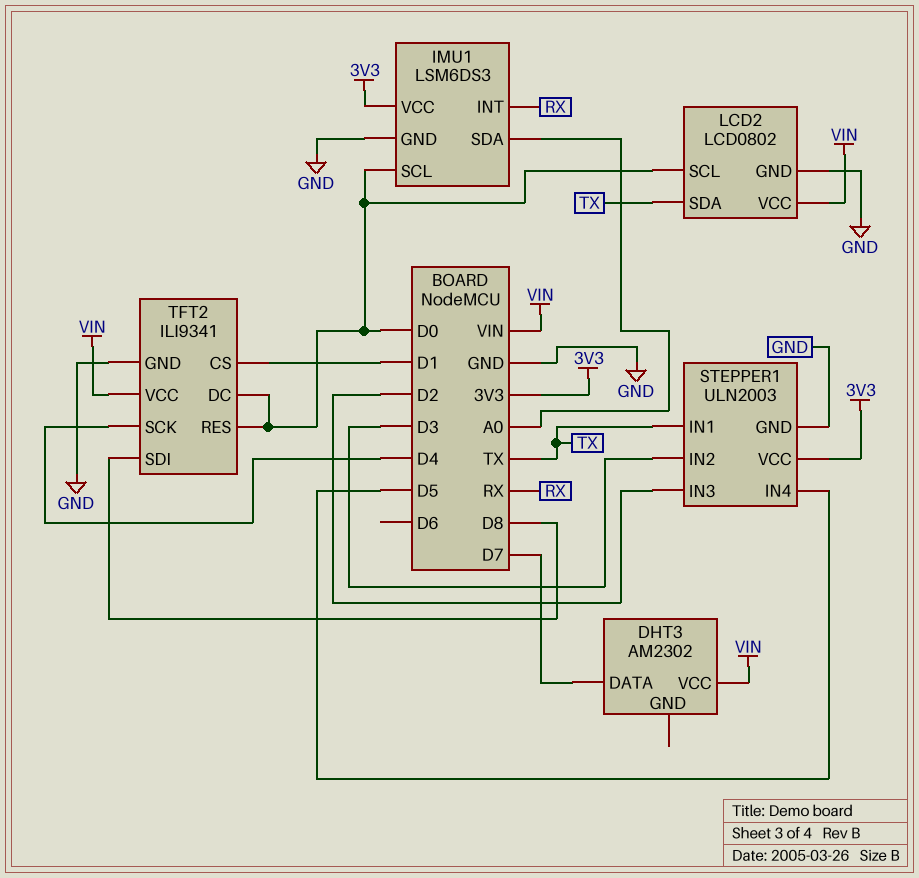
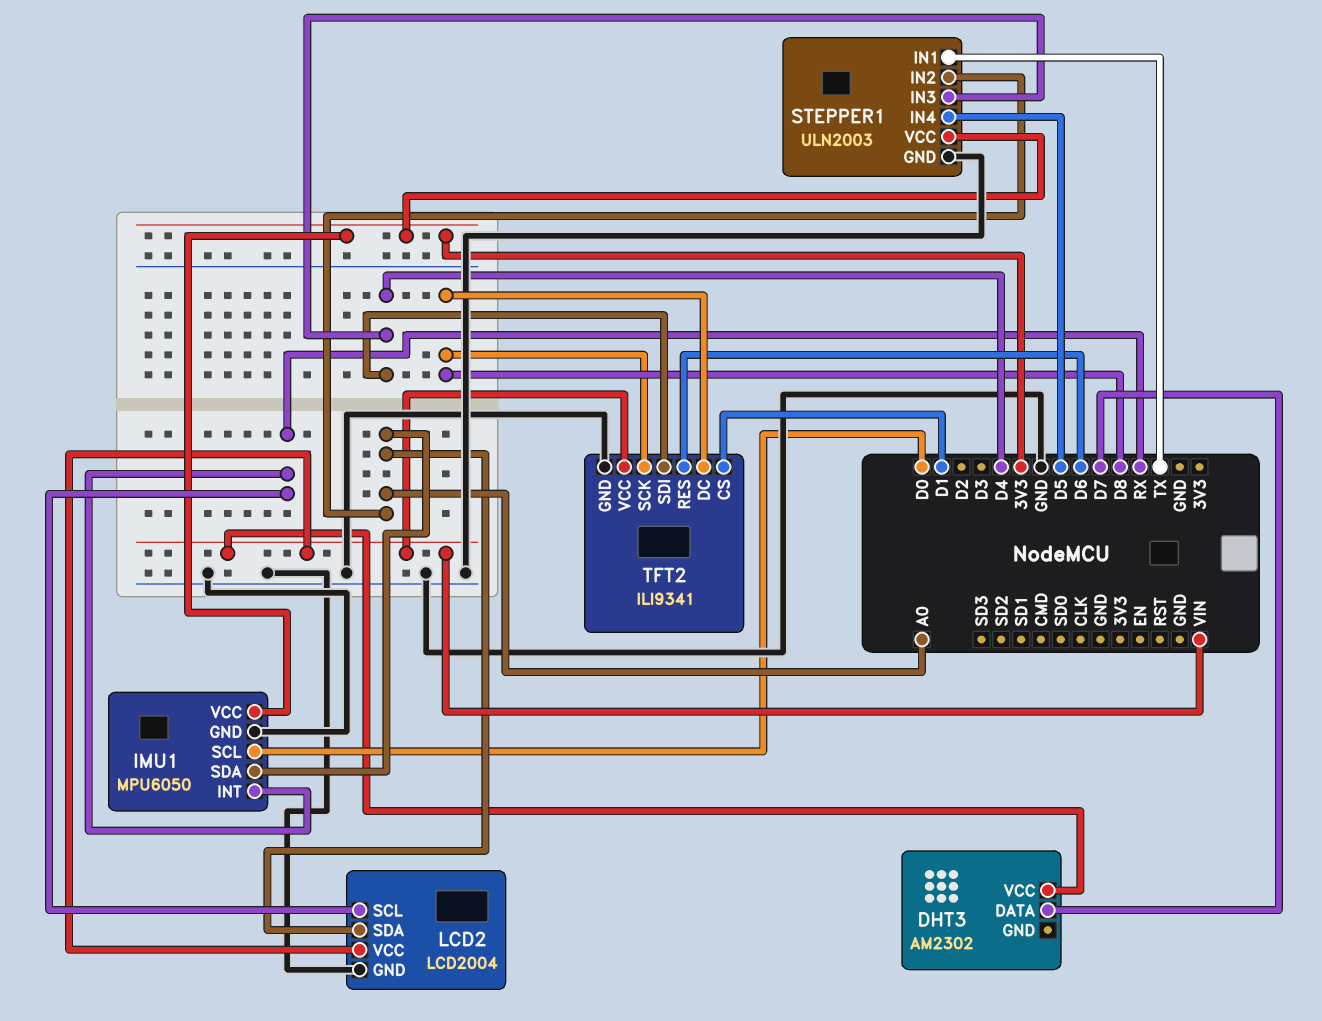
IMU1: LSM6DS3 -> MPU6050
LCD2: LCD0802 -> LCD2004
LCD2 pin SCL: D0 -> RX
LCD2 pin SDA: TX -> A0
STEPPER1 pin IN2: D3 -> A0
STEPPER1 pin IN3: D2 -> D4
TFT2 pin DC: D0 -> D8
TFT2 pin RES: D0 -> D6
TFT2 pin SCK: D4 -> D8
TFT2 pin SDI: D8 -> D4

